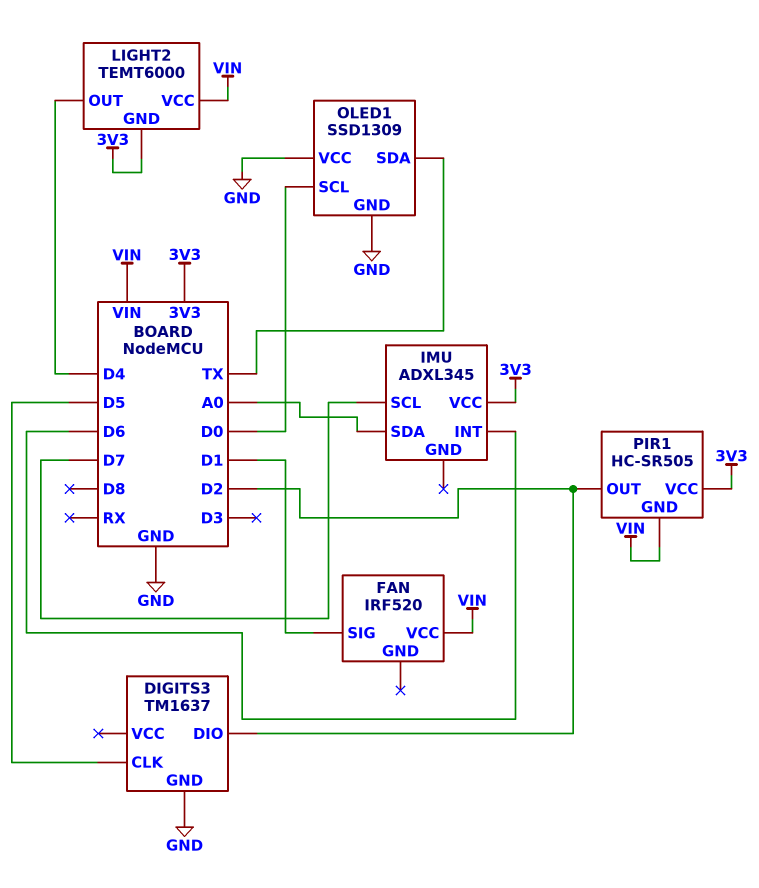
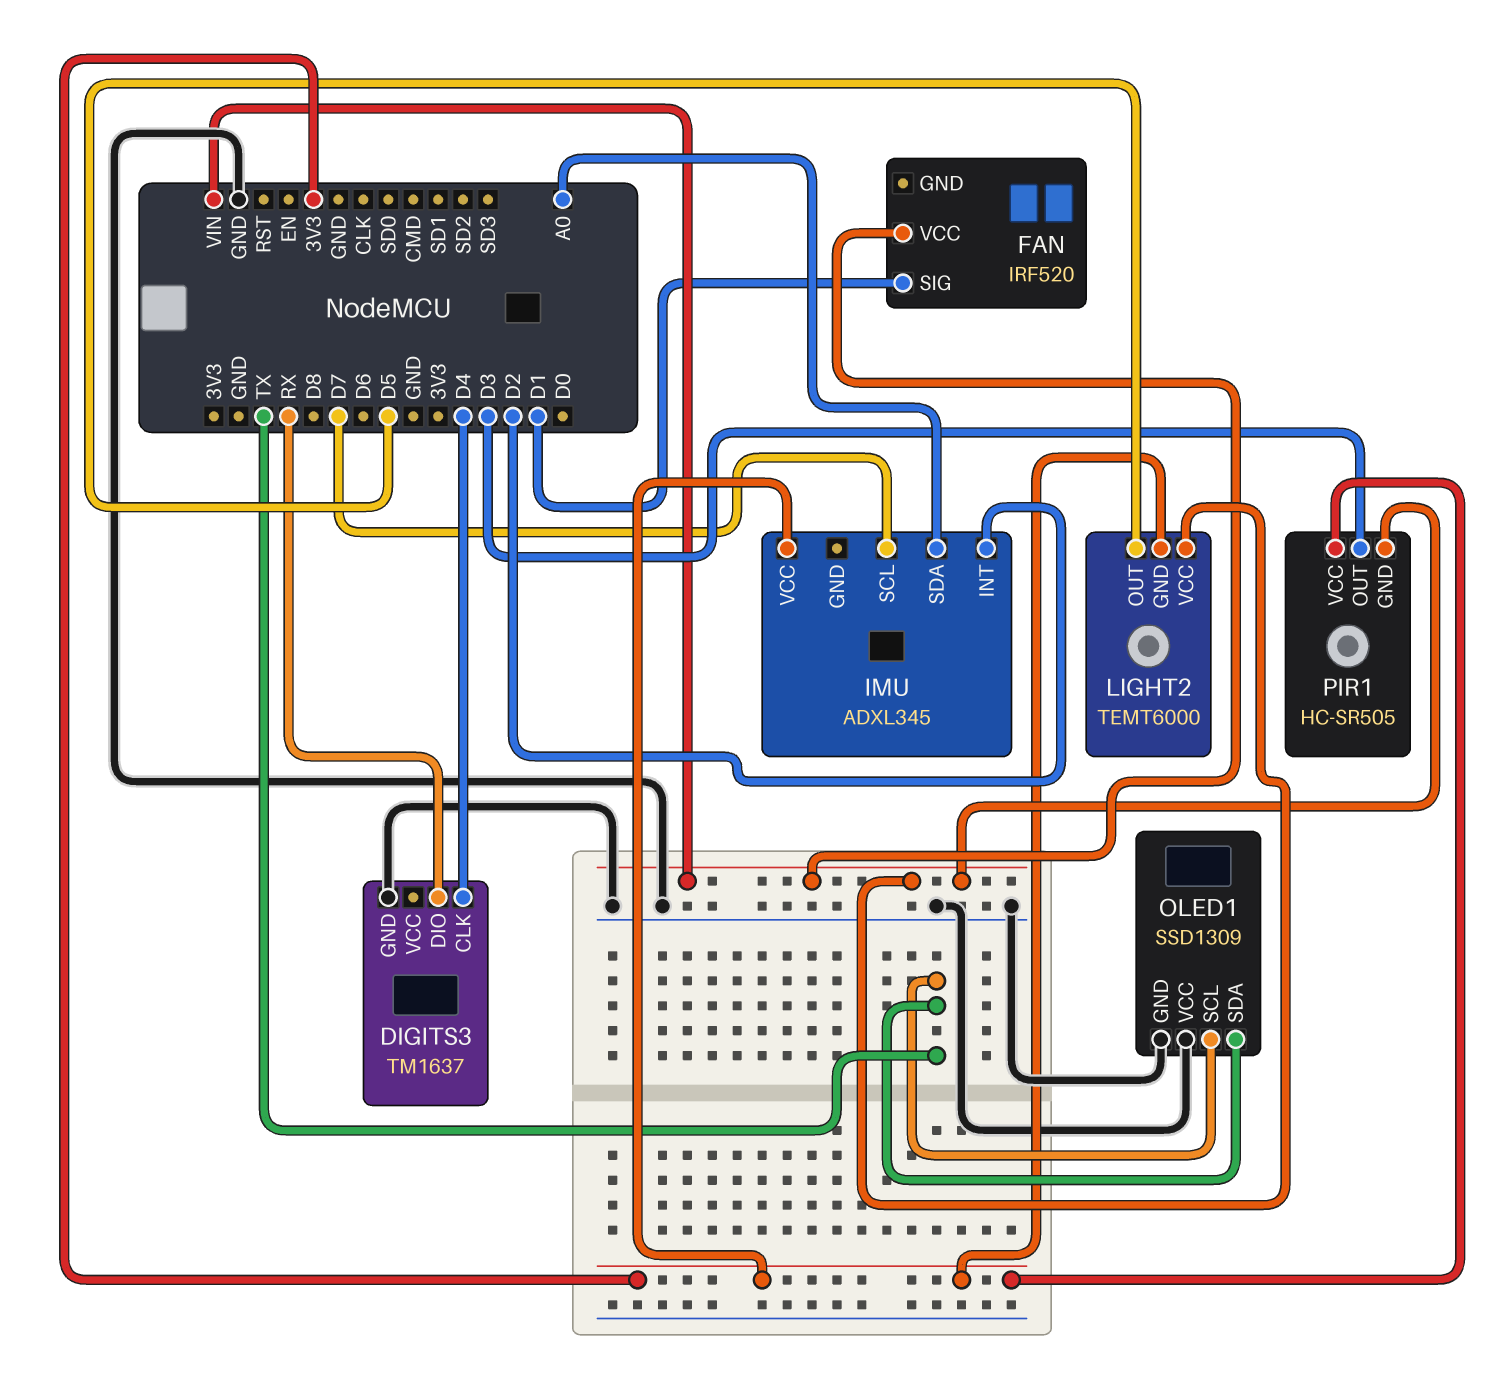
DIGITS3 pin CLK: D5 -> D4
DIGITS3 pin DIO: D2 -> RX
IMU pin INT: D6 -> D2
LIGHT2 pin OUT: D4 -> D5
OLED1 pin SCL: D0 -> TX
PIR1 pin OUT: D2 -> D3

